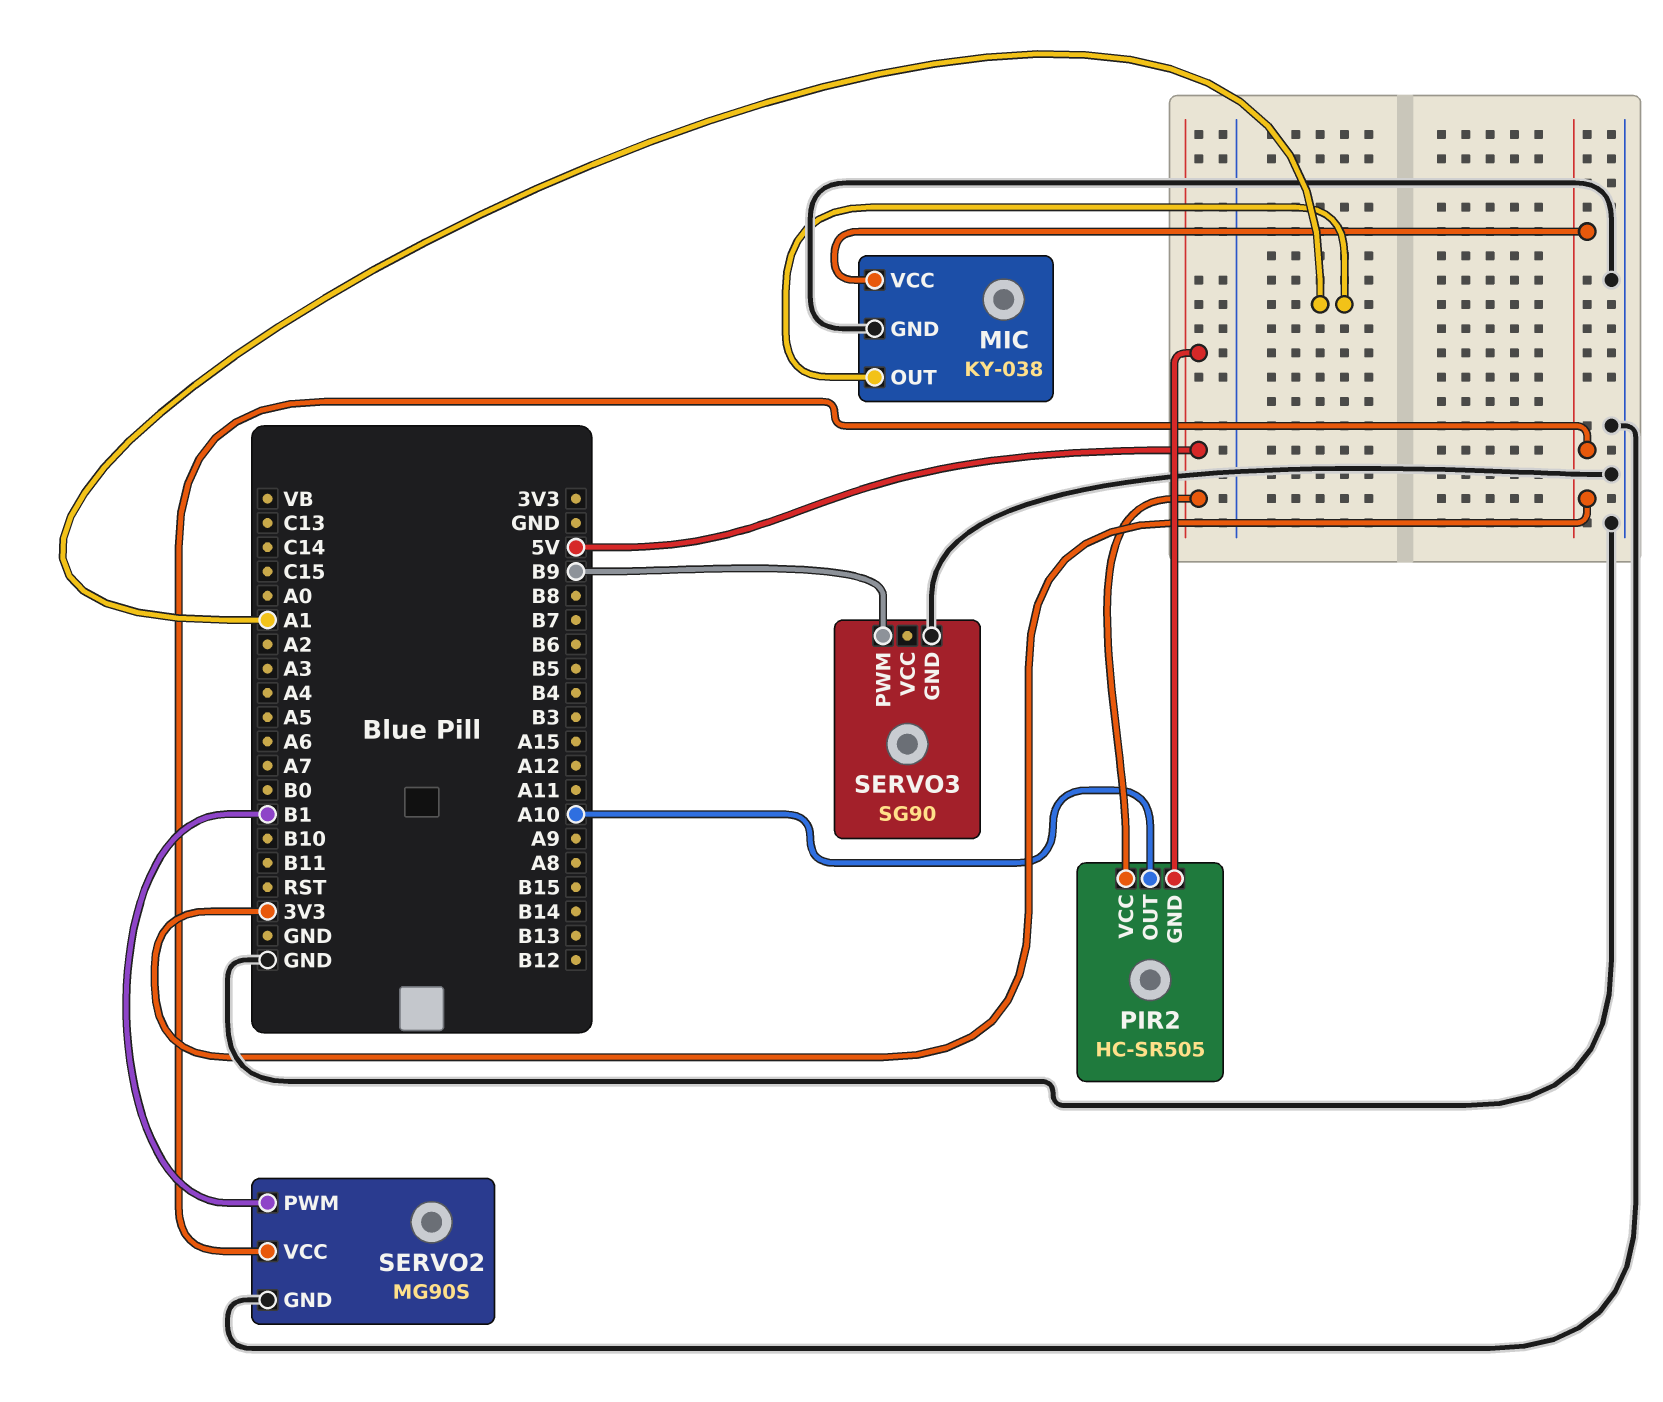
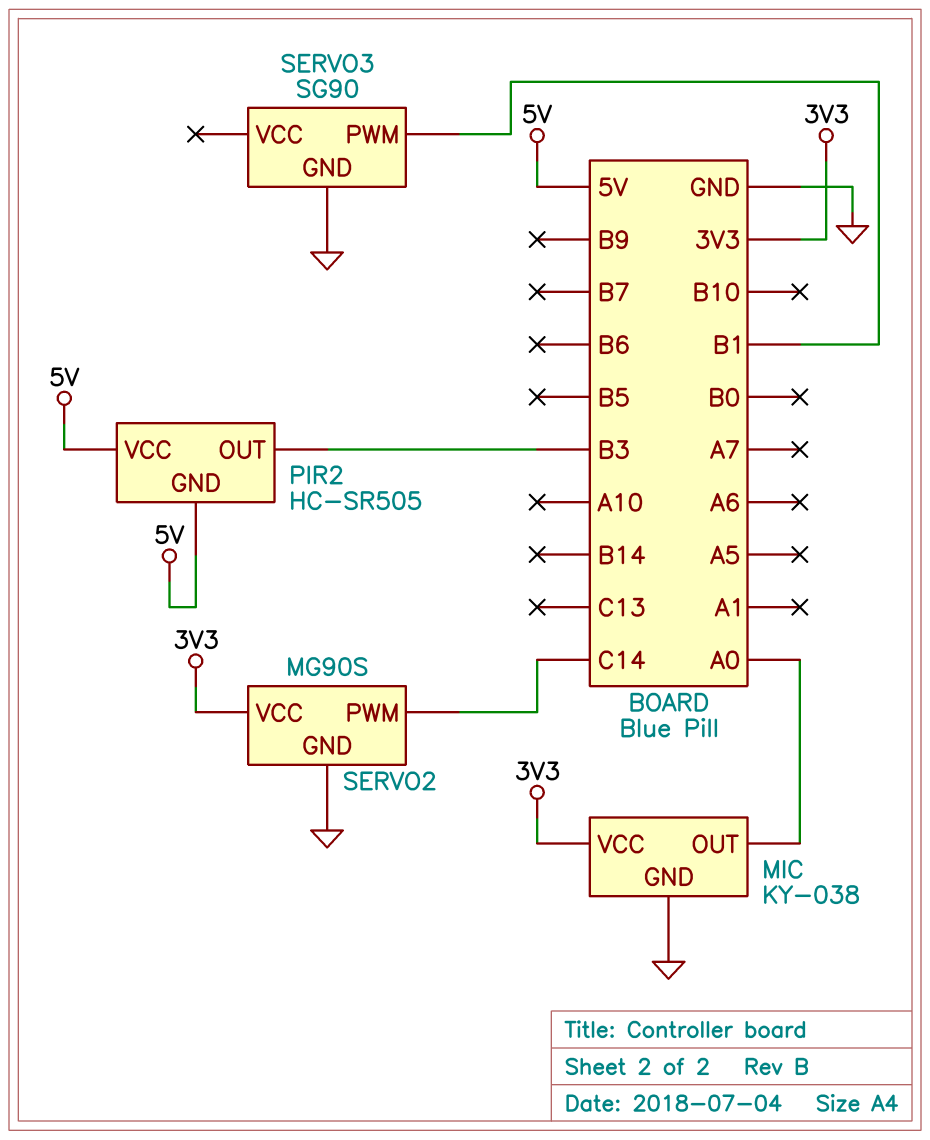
MIC pin OUT: A1 -> A0
PIR2 pin OUT: A10 -> B3
SERVO2 pin PWM: B1 -> C14
SERVO3 pin PWM: B9 -> B1

